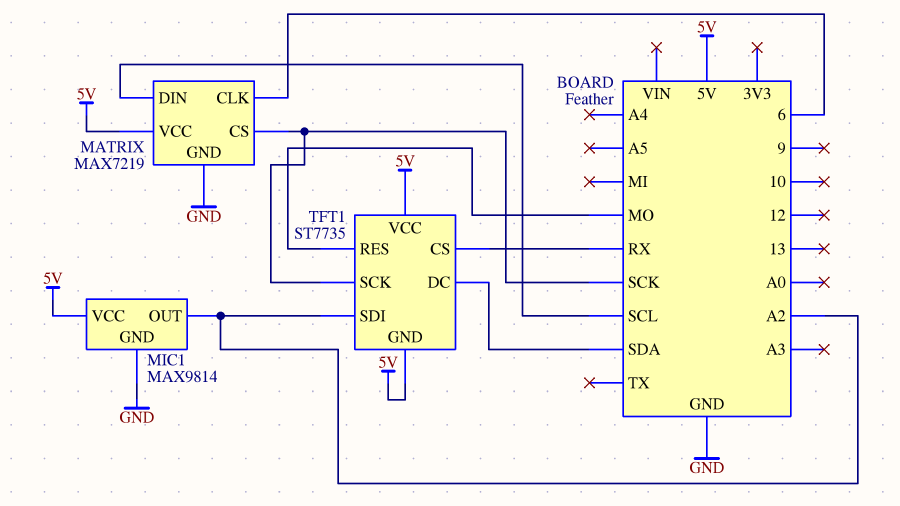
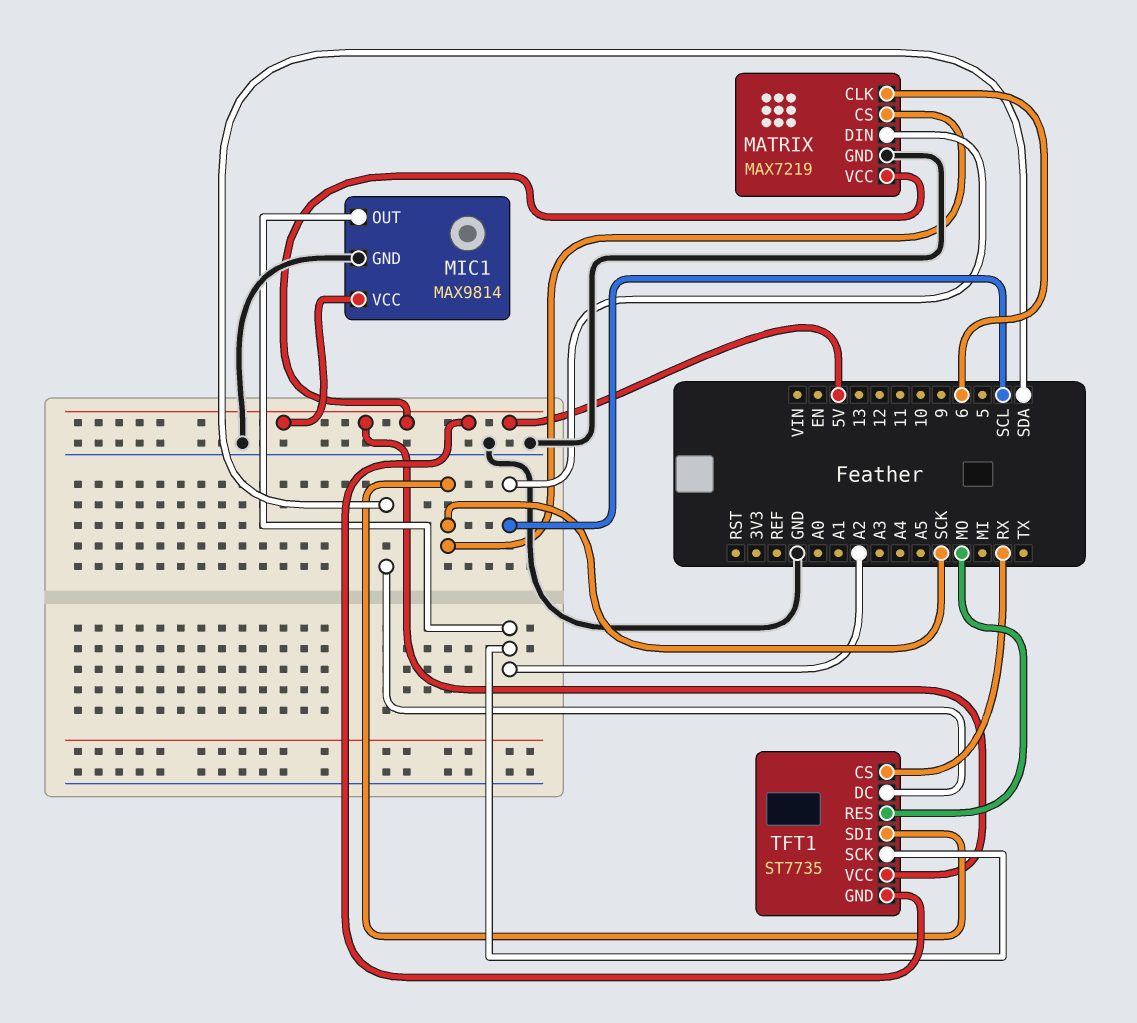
TFT1 pin SCK: SCK -> A2
TFT1 pin SDI: A2 -> SCK

